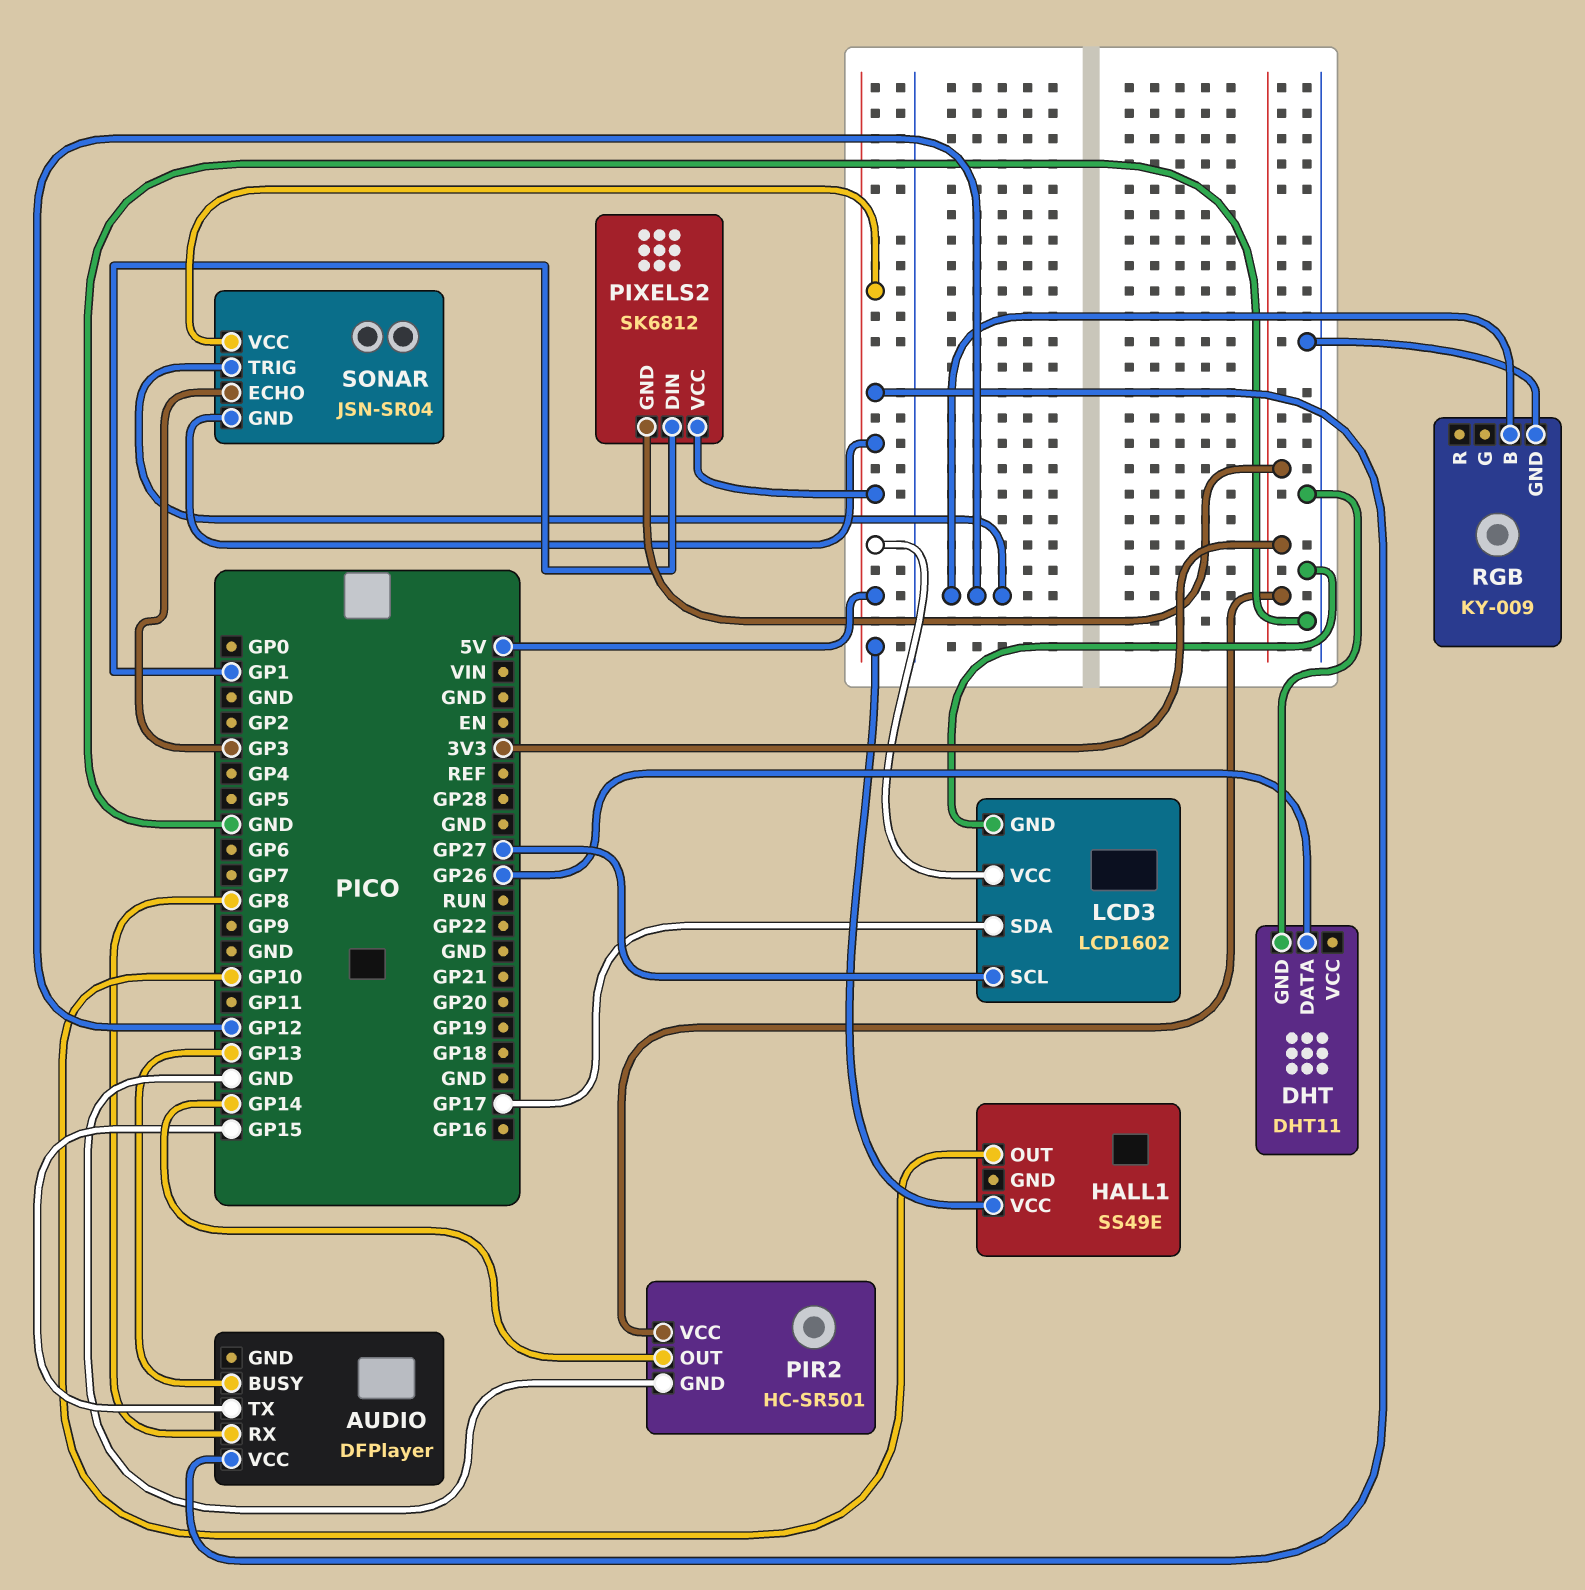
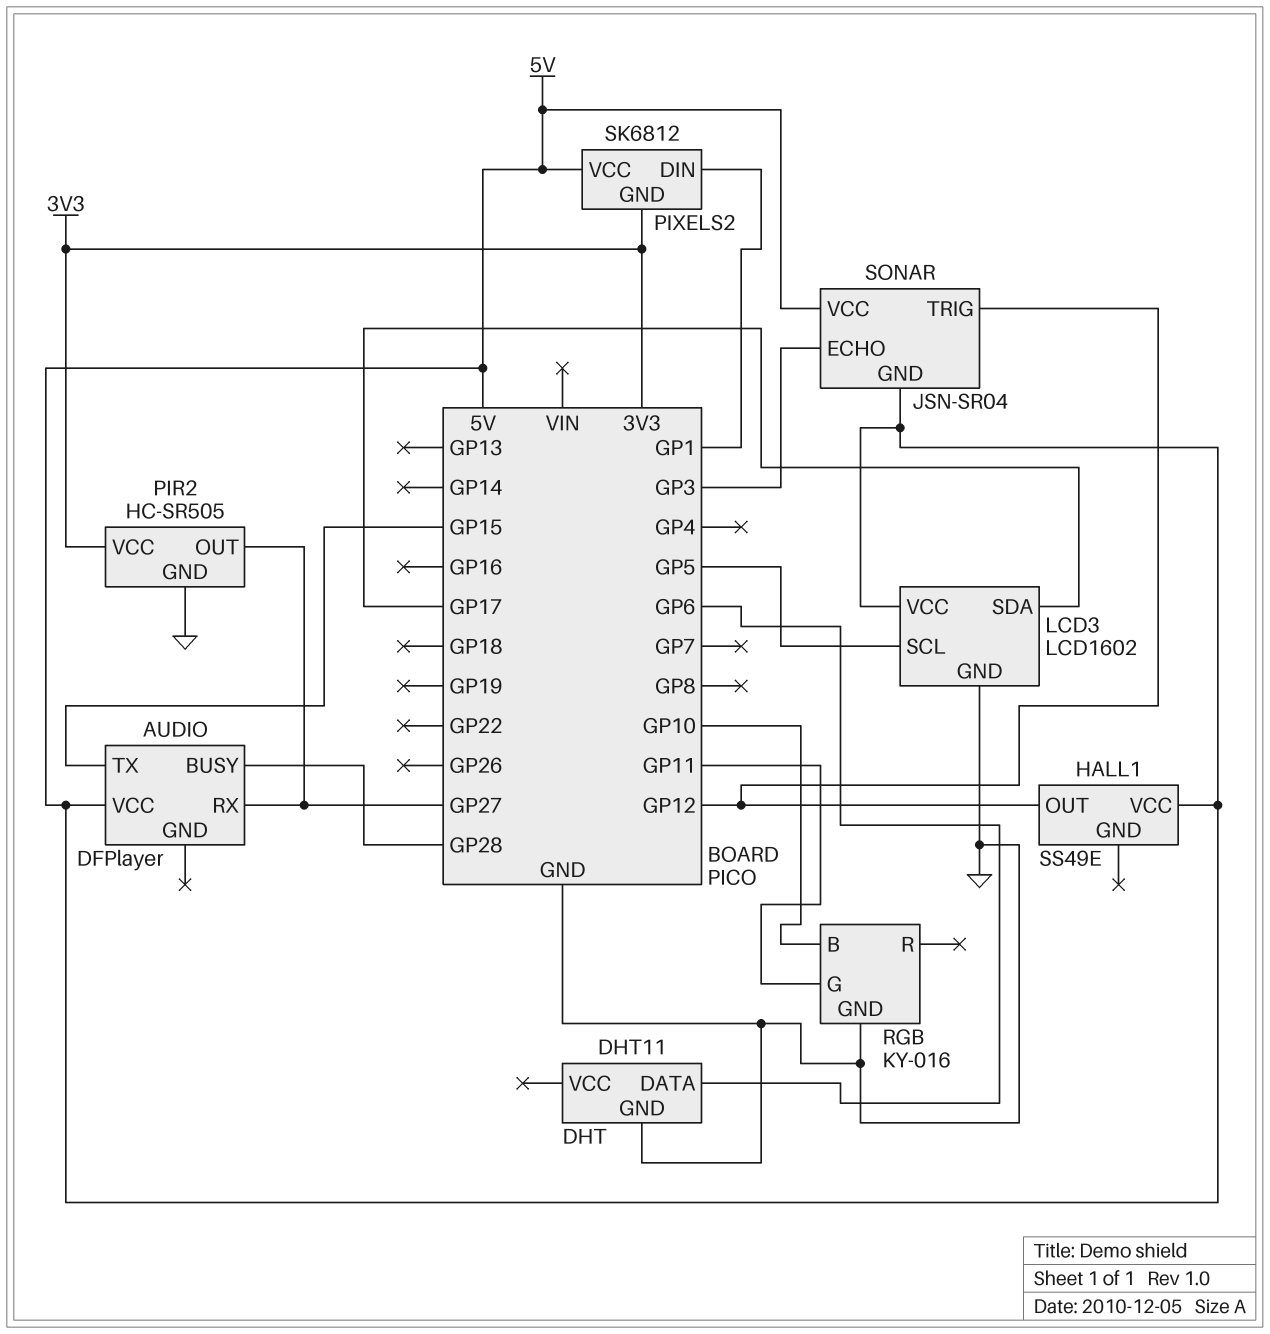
AUDIO pin BUSY: GP13 -> GP28
AUDIO pin RX: GP8 -> GP27
DHT pin DATA: GP26 -> GP6
HALL1 pin OUT: GP10 -> GP12
LCD3 pin SCL: GP27 -> GP5
PIR2: HC-SR501 -> HC-SR505
PIR2 pin OUT: GP14 -> GP27
RGB: KY-009 -> KY-016
RGB pin B: GP12 -> GP10
RGB pin G: none -> GP11

